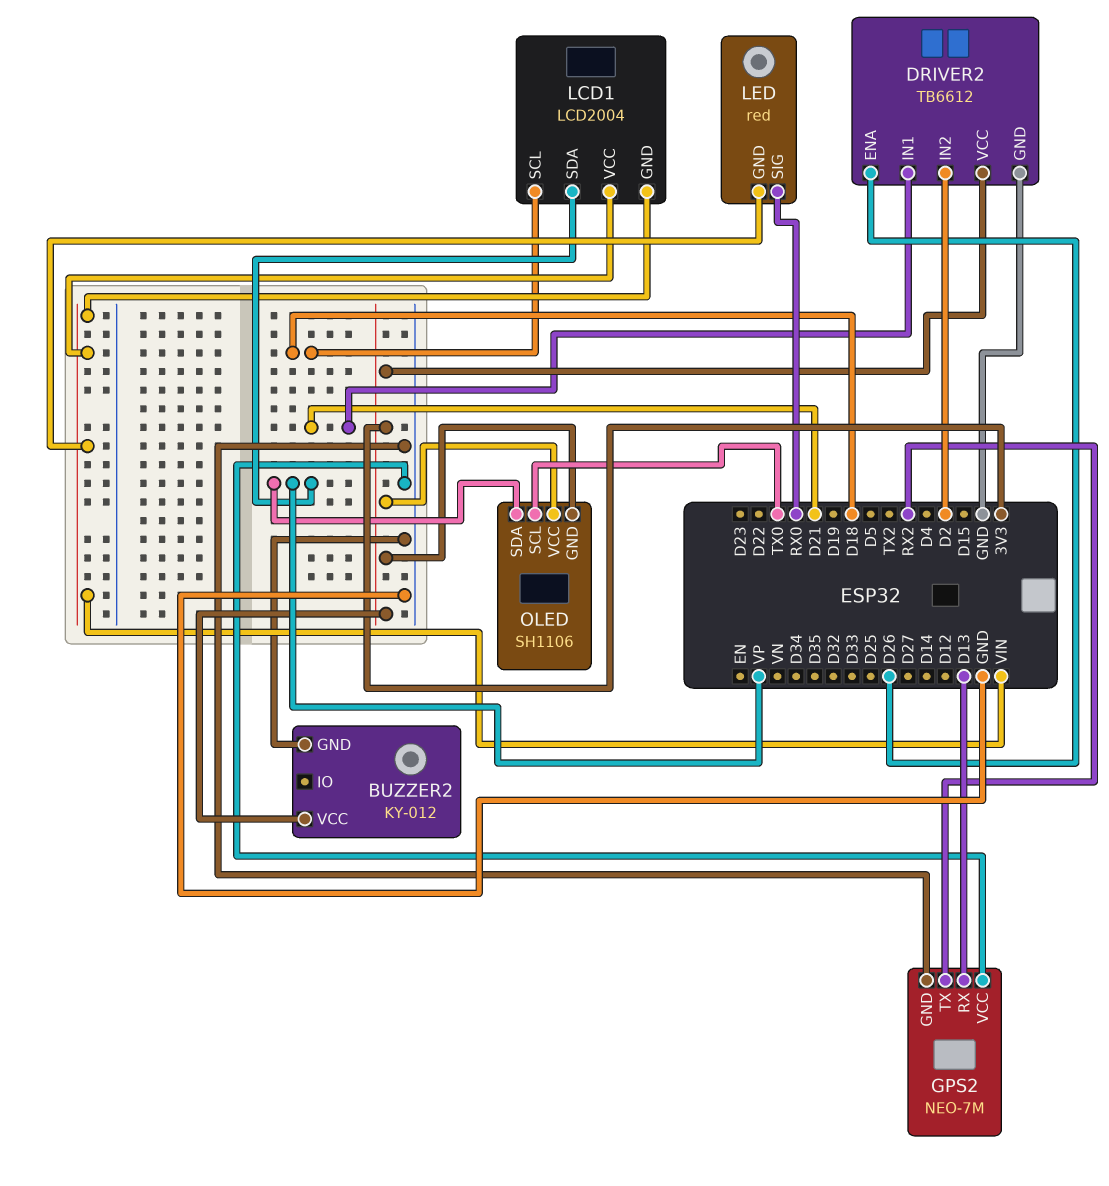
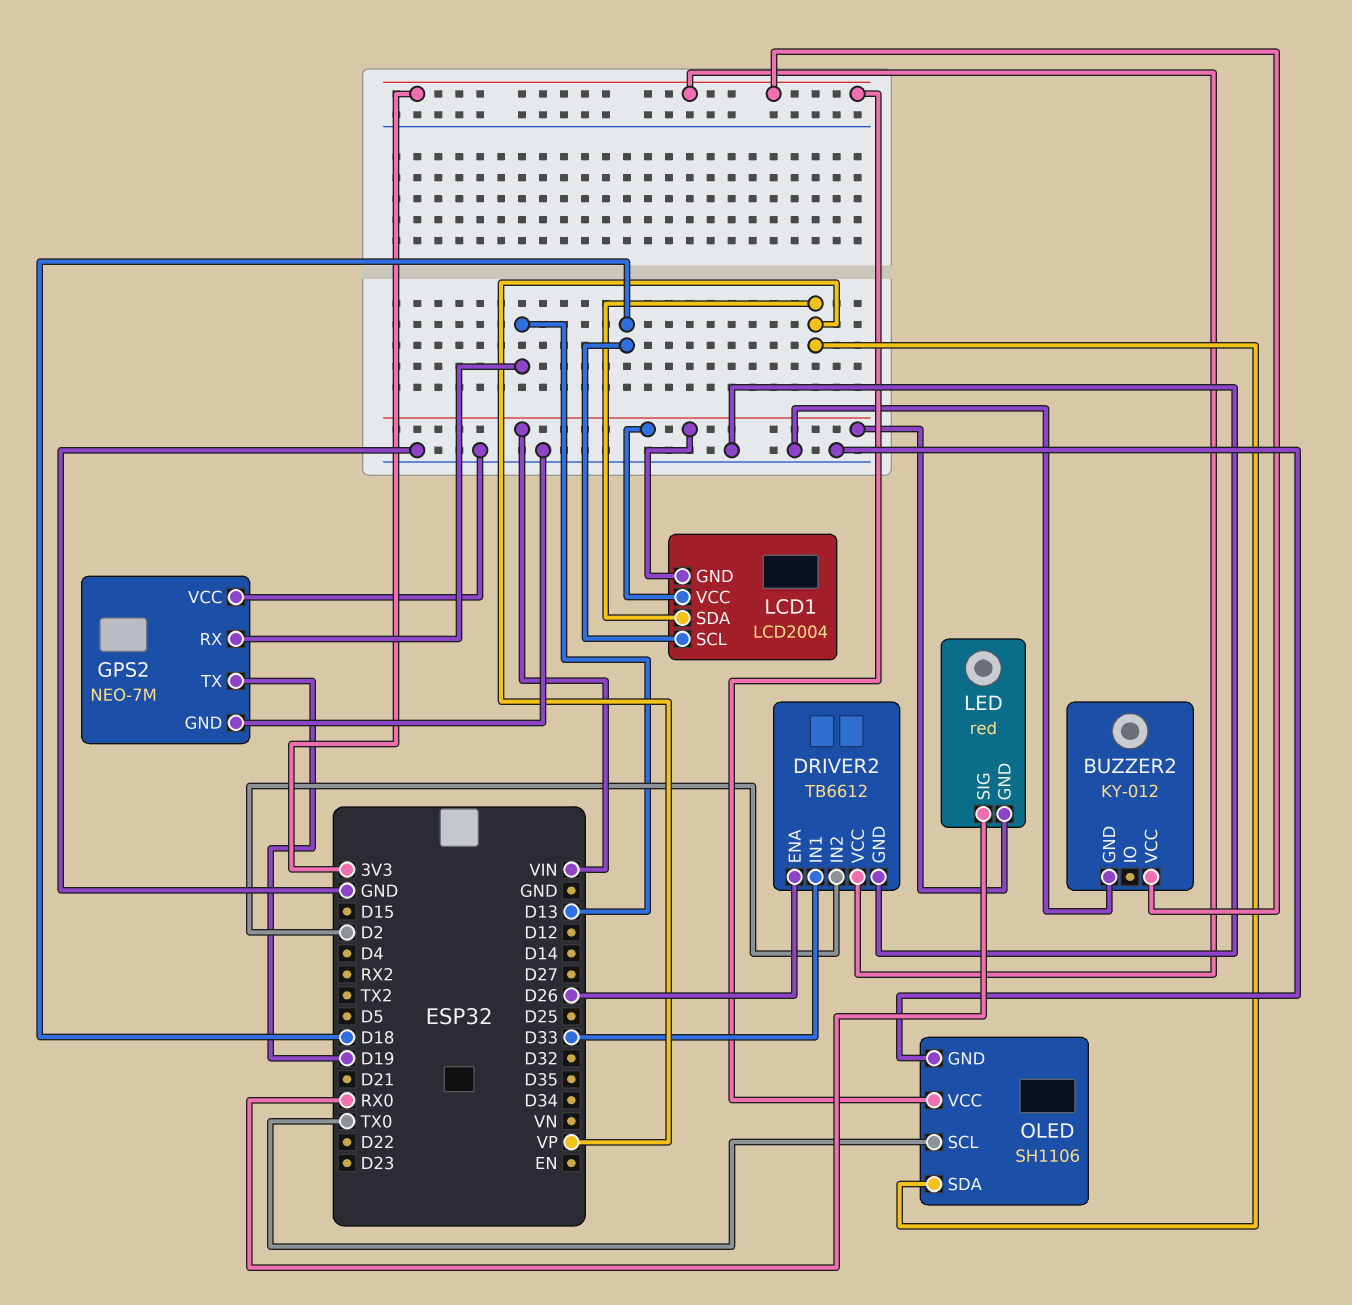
DRIVER2 pin IN1: D21 -> D33
GPS2 pin TX: RX2 -> D19
OLED pin GND: 3V3 -> GND

